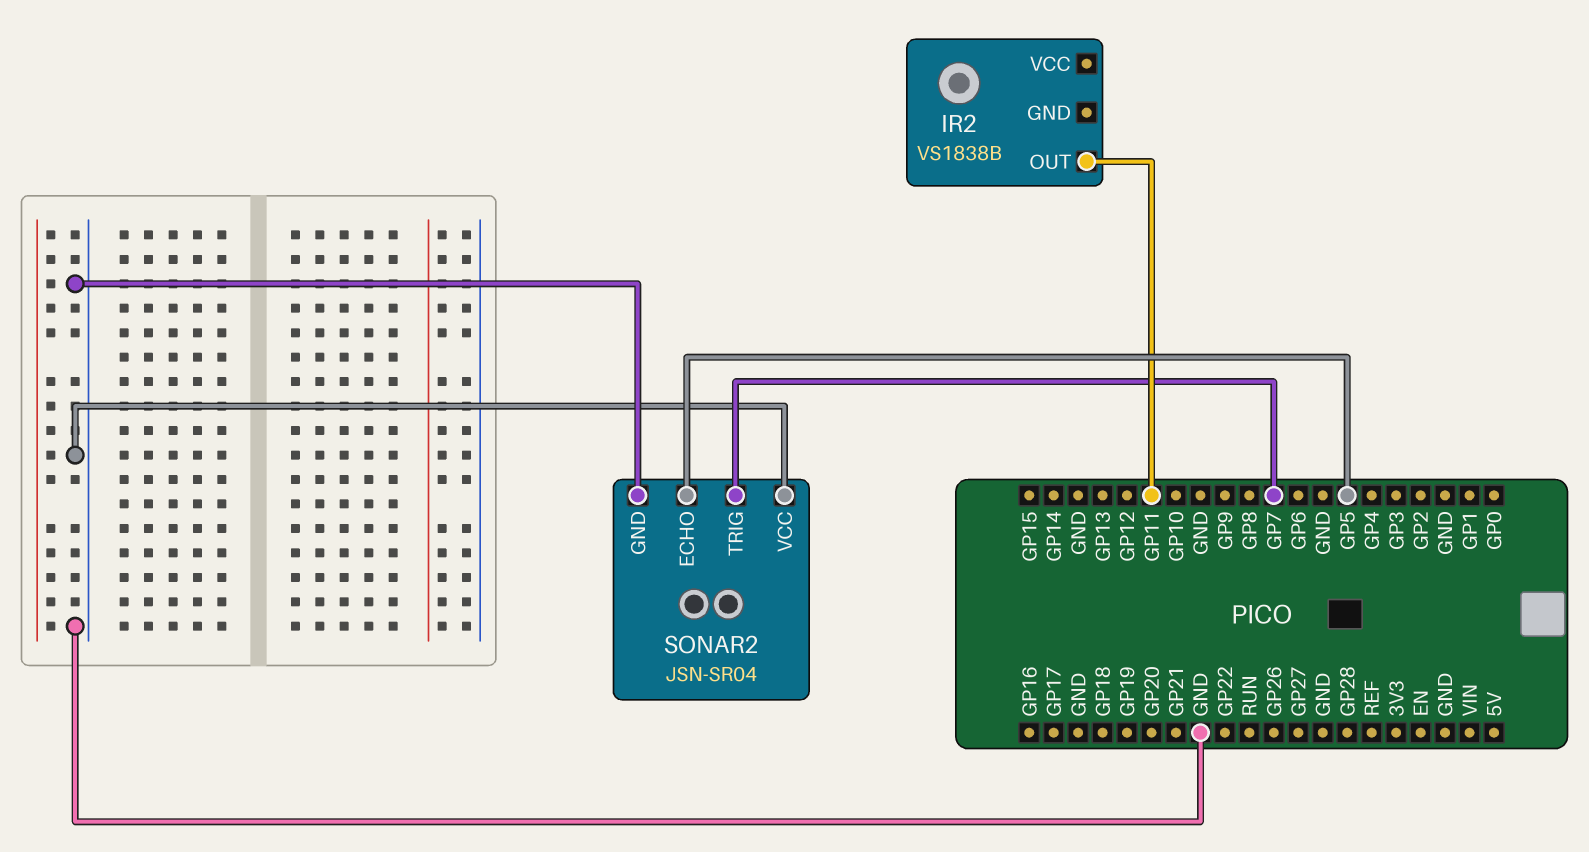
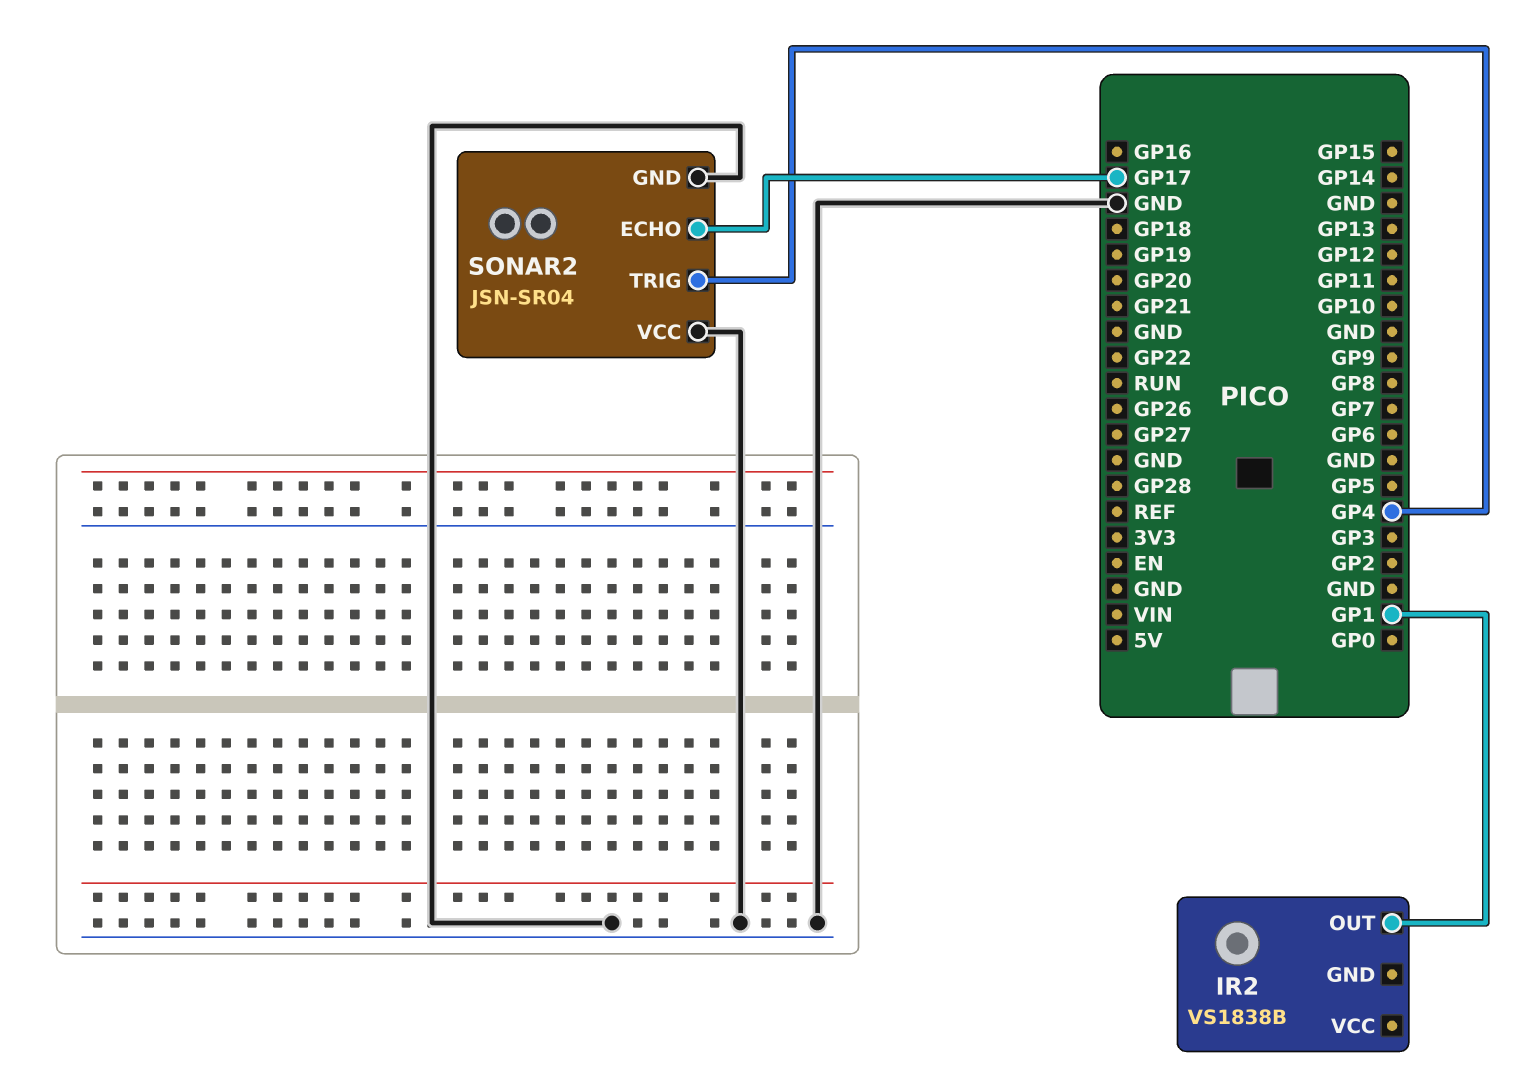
IR2 pin OUT: GP11 -> GP1
SONAR2 pin ECHO: GP5 -> GP17
SONAR2 pin TRIG: GP7 -> GP4

